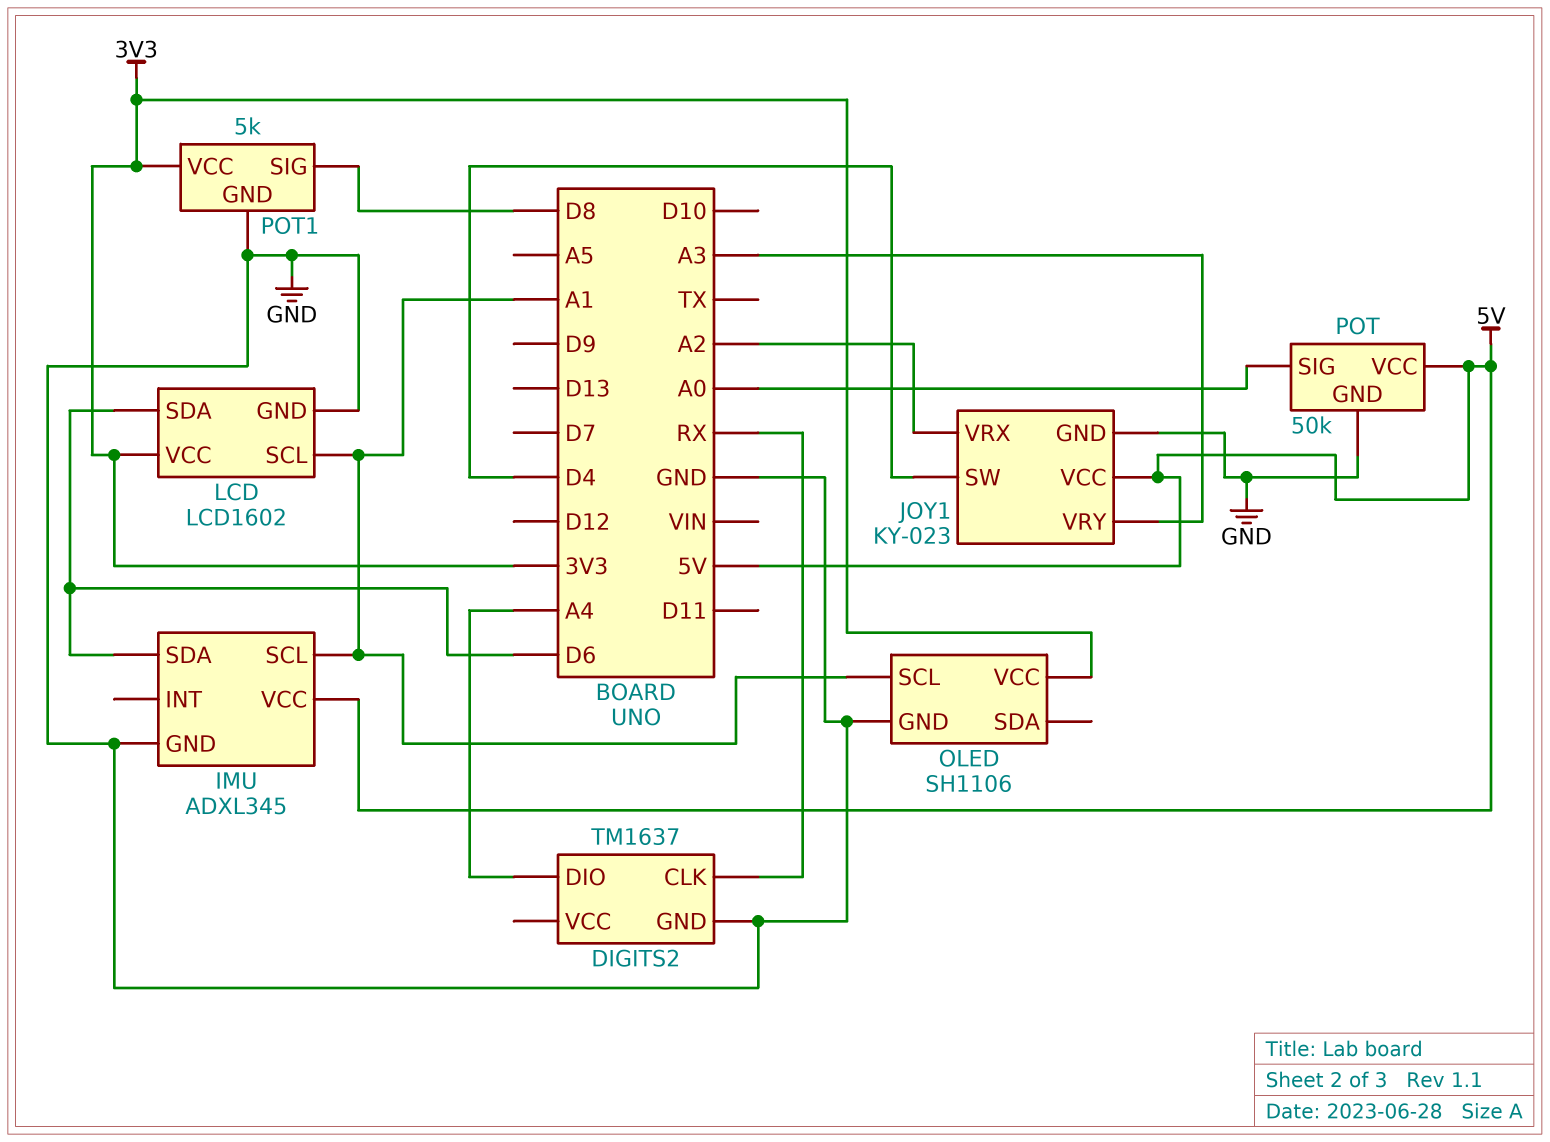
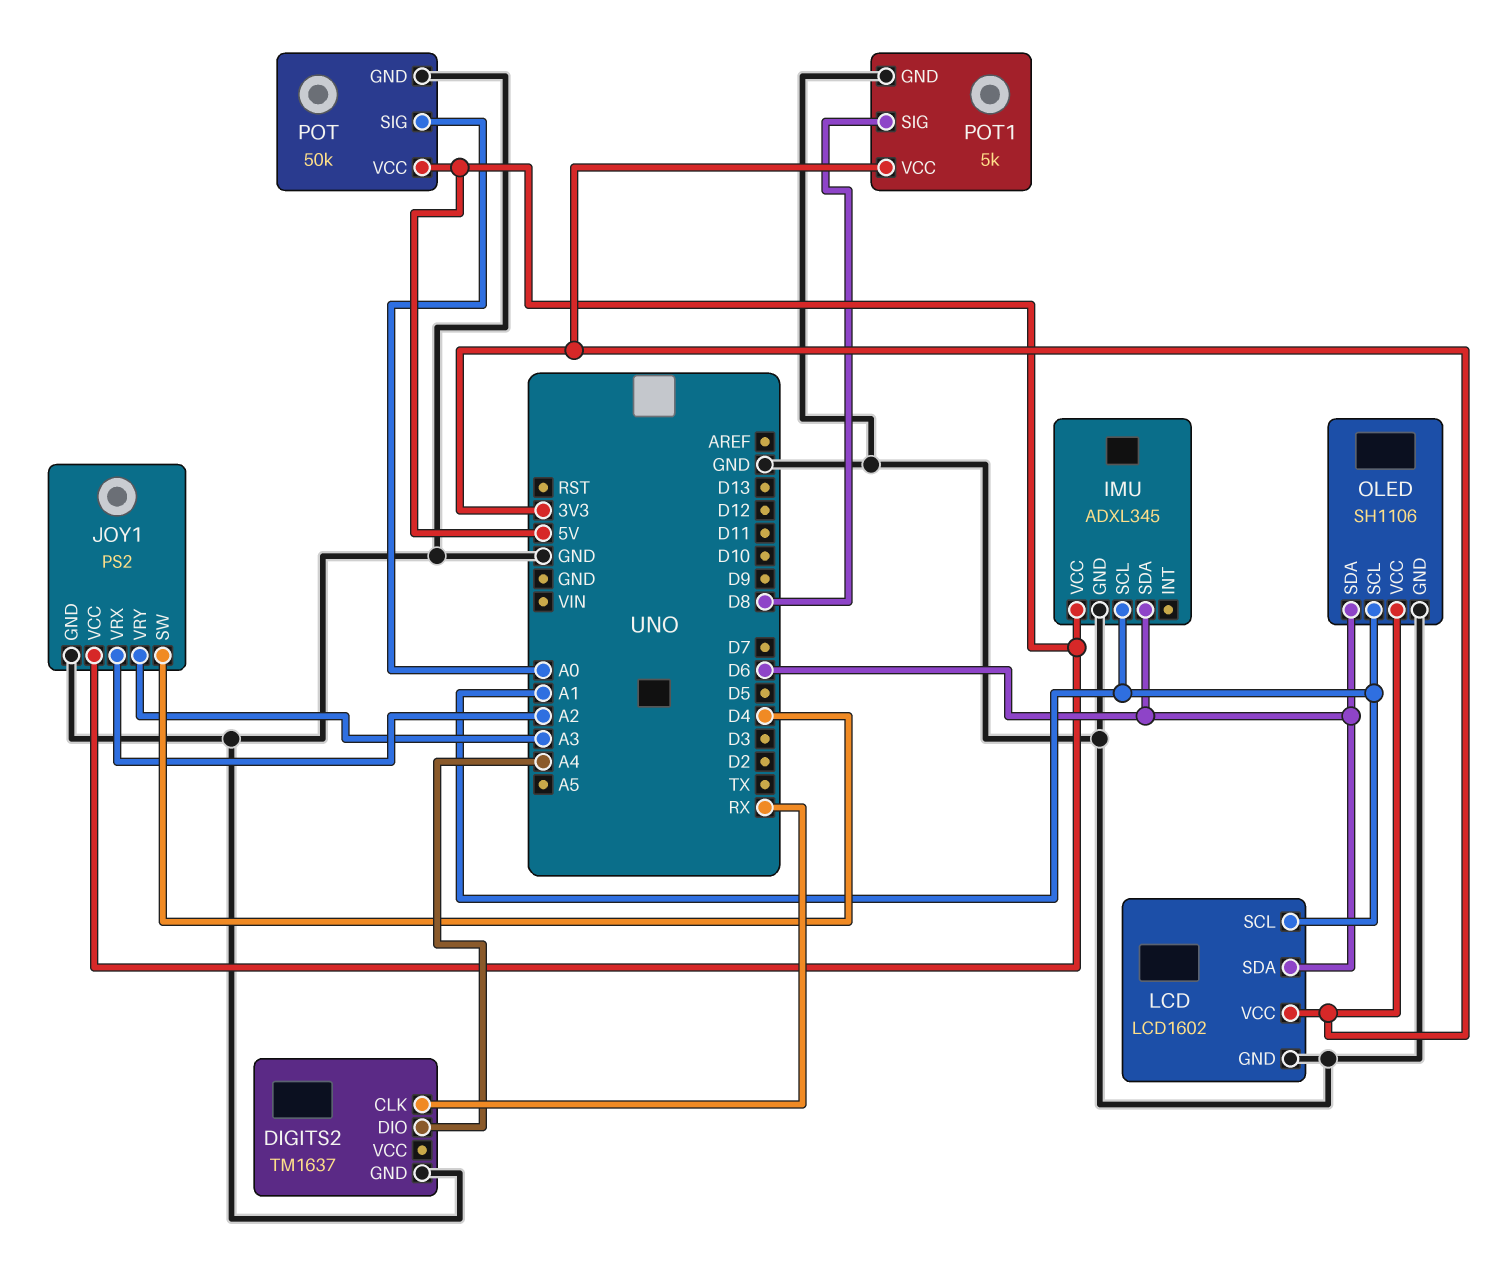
JOY1: KY-023 -> PS2
OLED pin SDA: none -> D6

